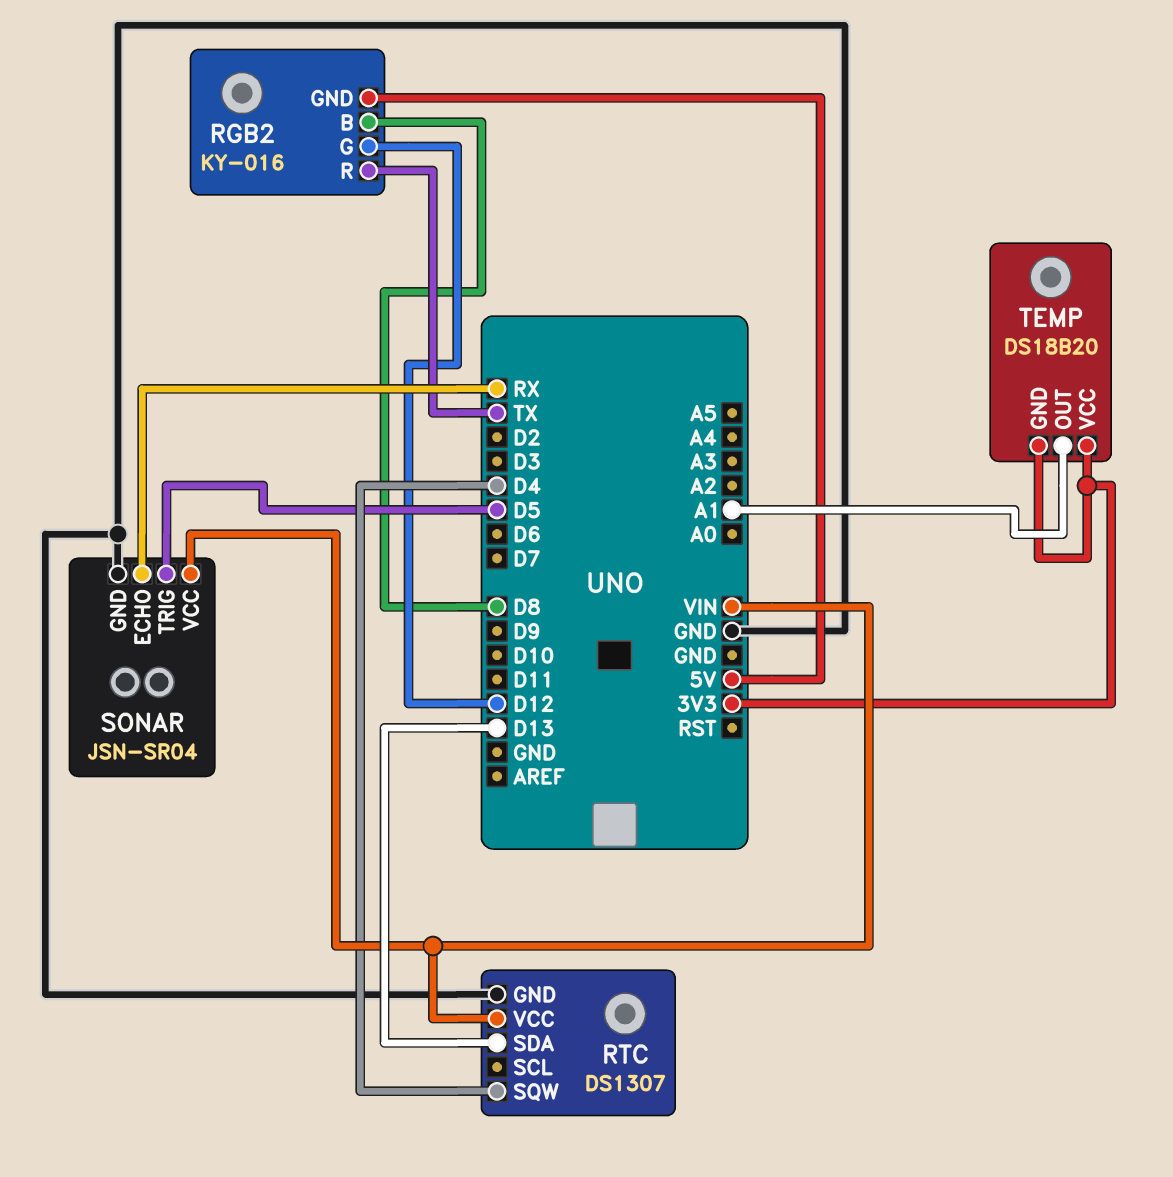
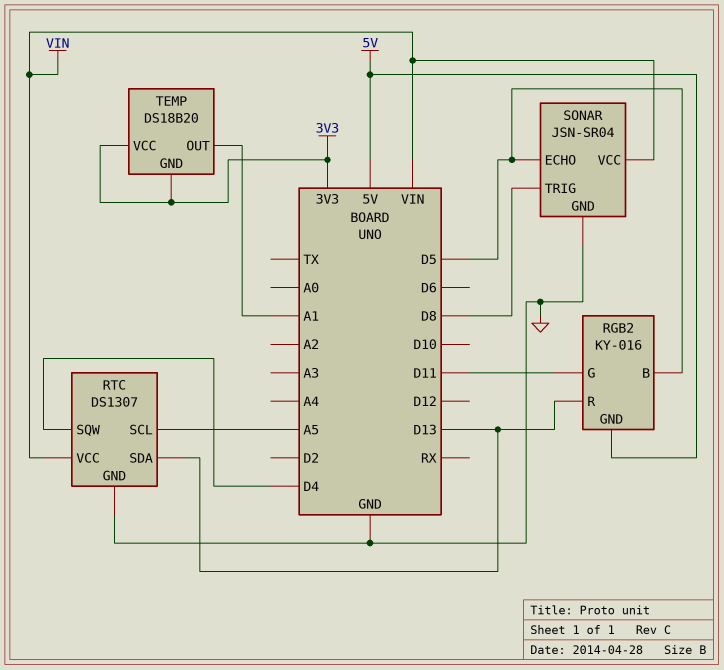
RGB2 pin B: D8 -> D5
RGB2 pin G: D12 -> D11
RGB2 pin R: TX -> D13
RTC pin SCL: none -> A5
SONAR pin ECHO: RX -> D5
SONAR pin TRIG: D5 -> D8

